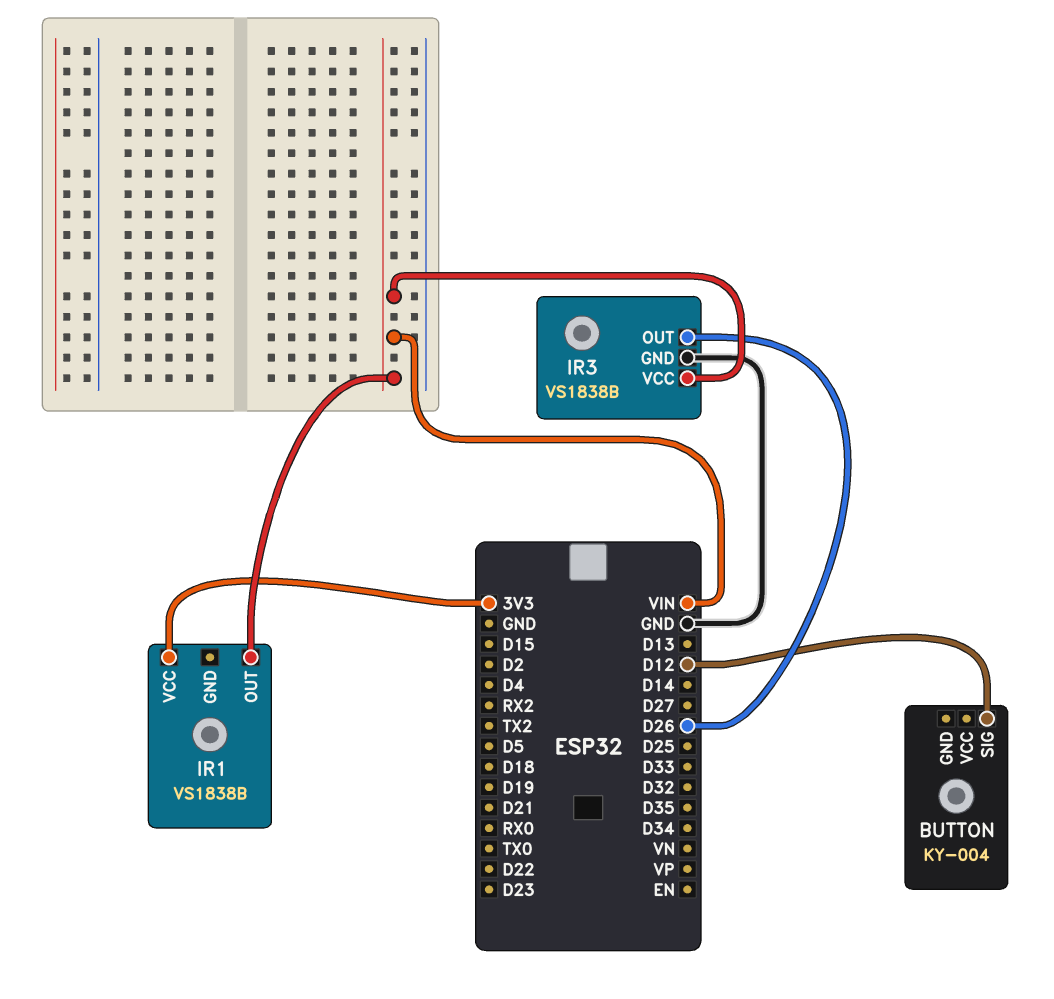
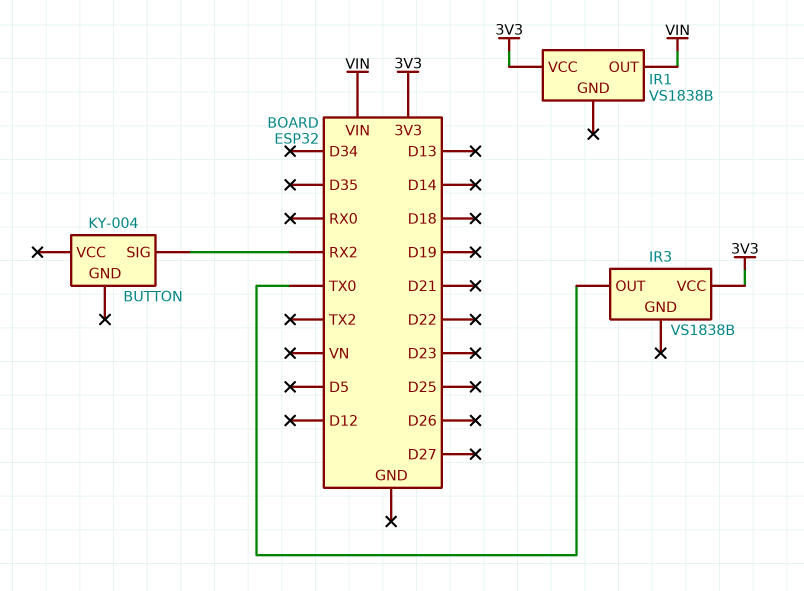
BUTTON pin SIG: D12 -> RX2
IR3 pin GND: GND -> none
IR3 pin OUT: D26 -> TX0
IR3 pin VCC: VIN -> 3V3

